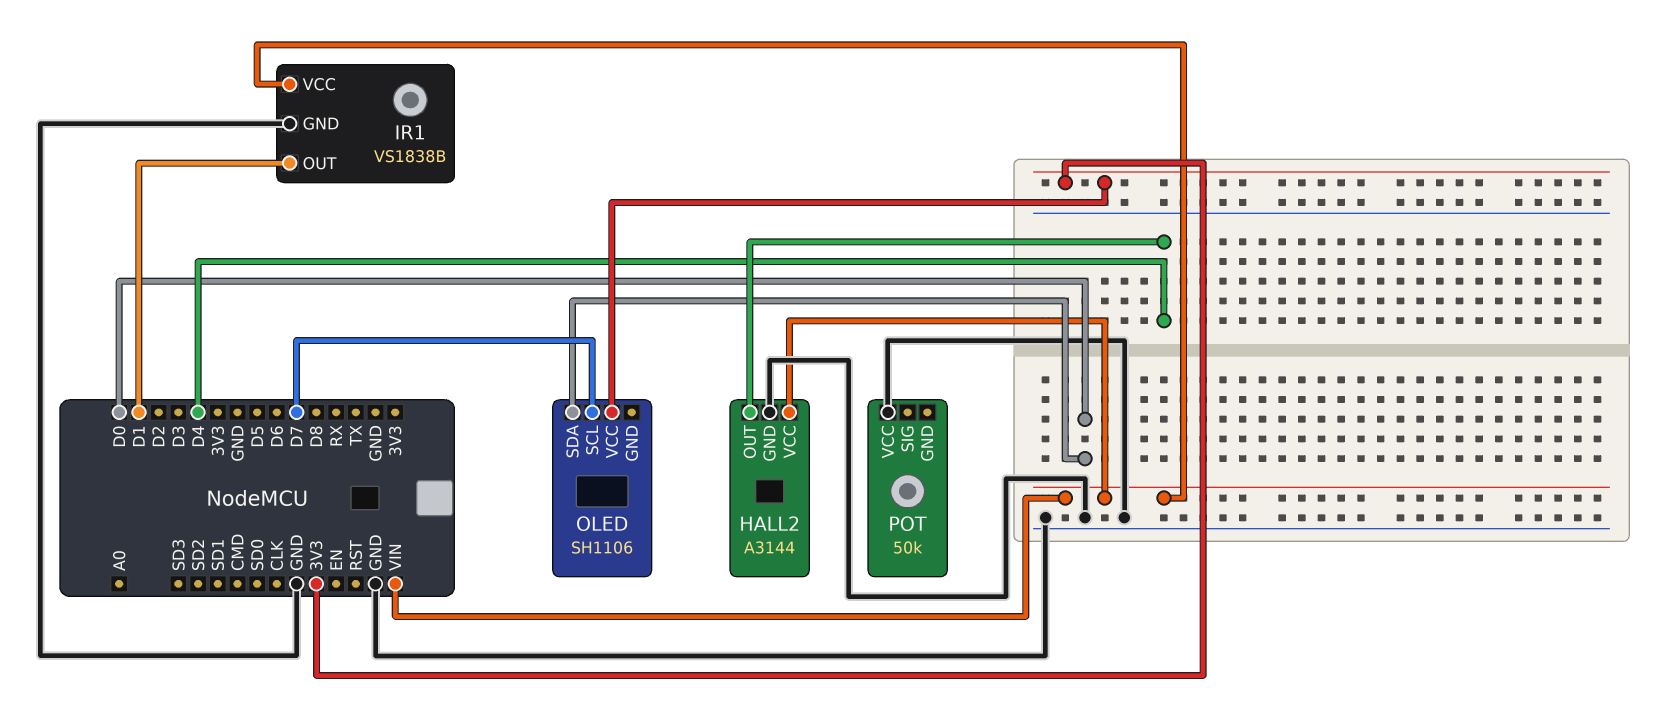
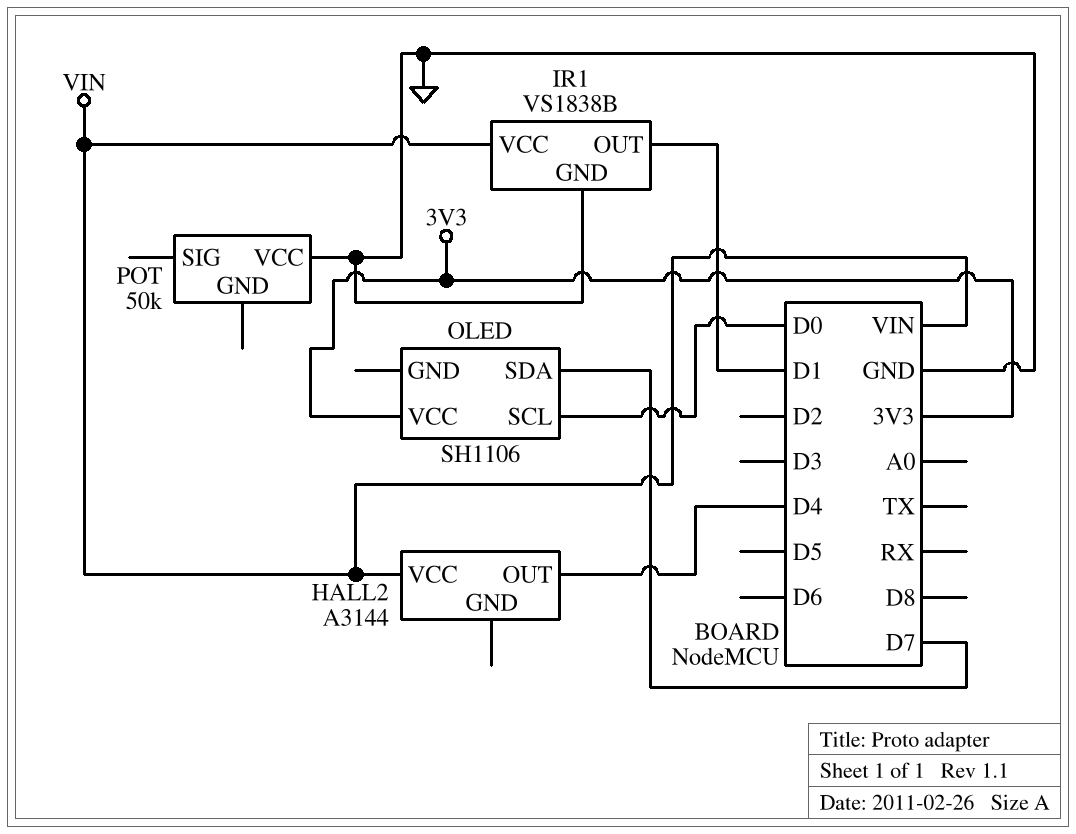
HALL2 pin GND: GND -> none
OLED pin SCL: D7 -> D0
OLED pin SDA: D0 -> D7

